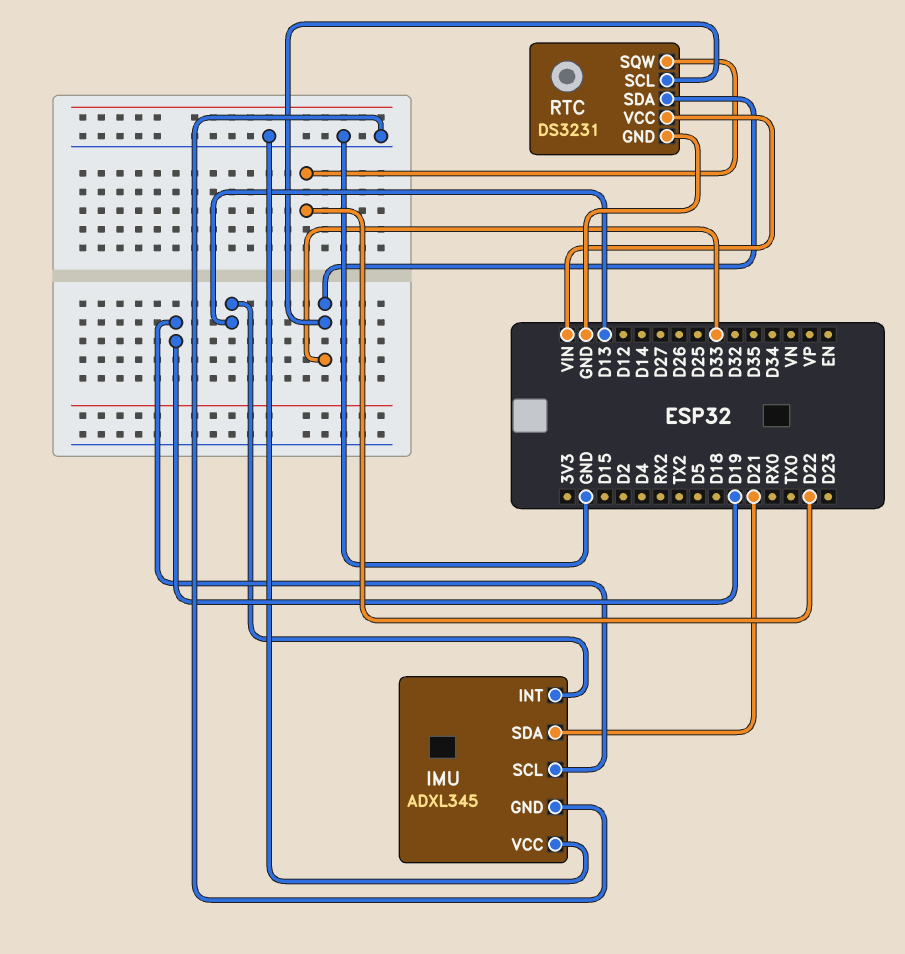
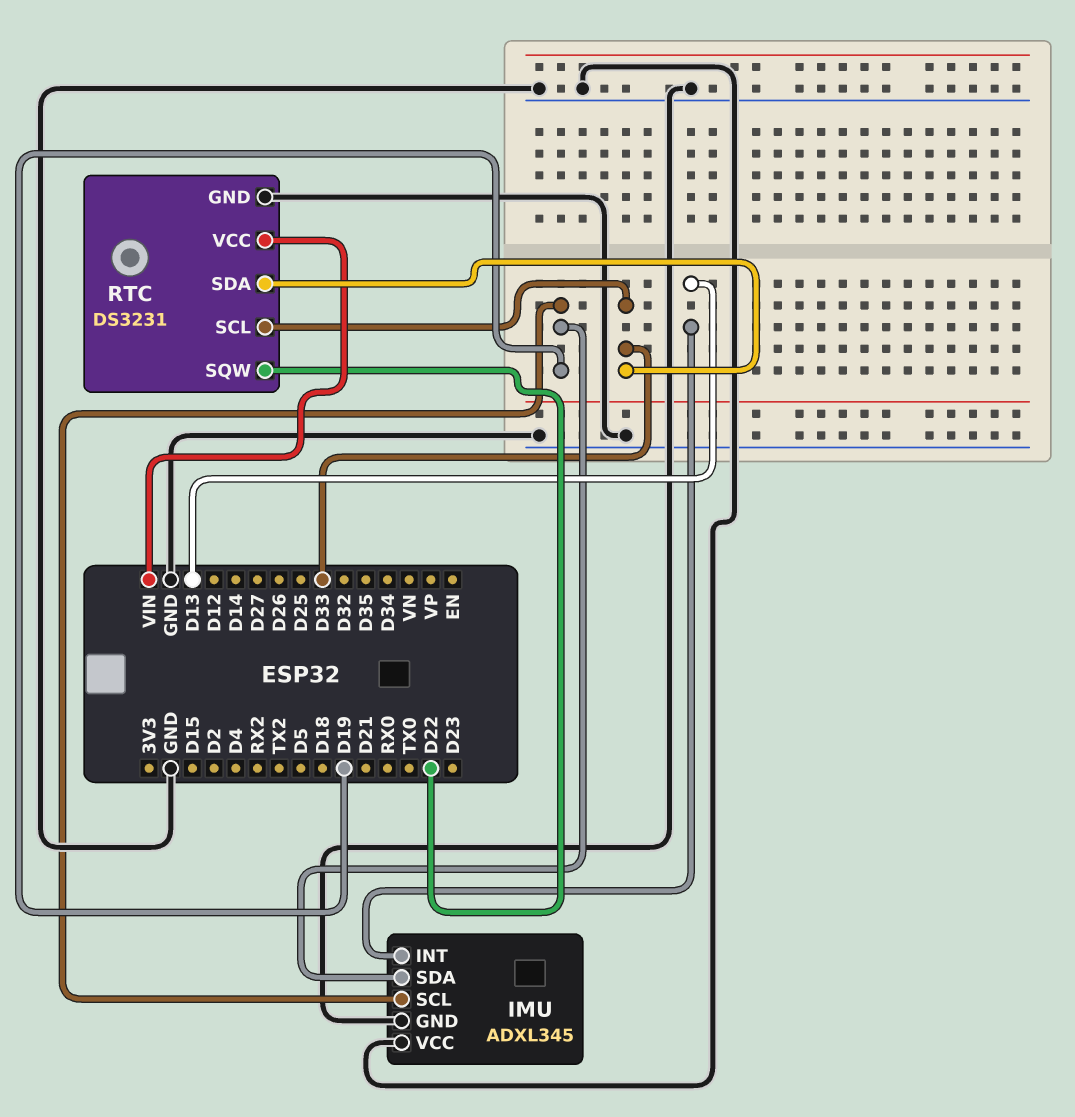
IMU pin SDA: D21 -> D19

